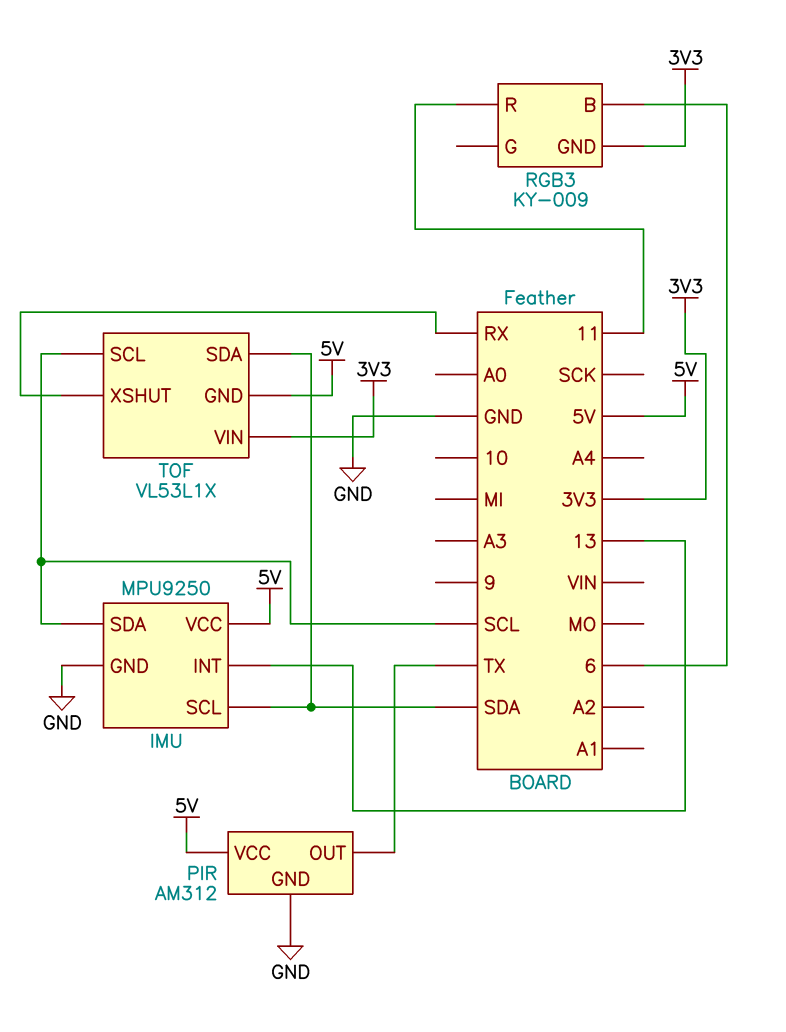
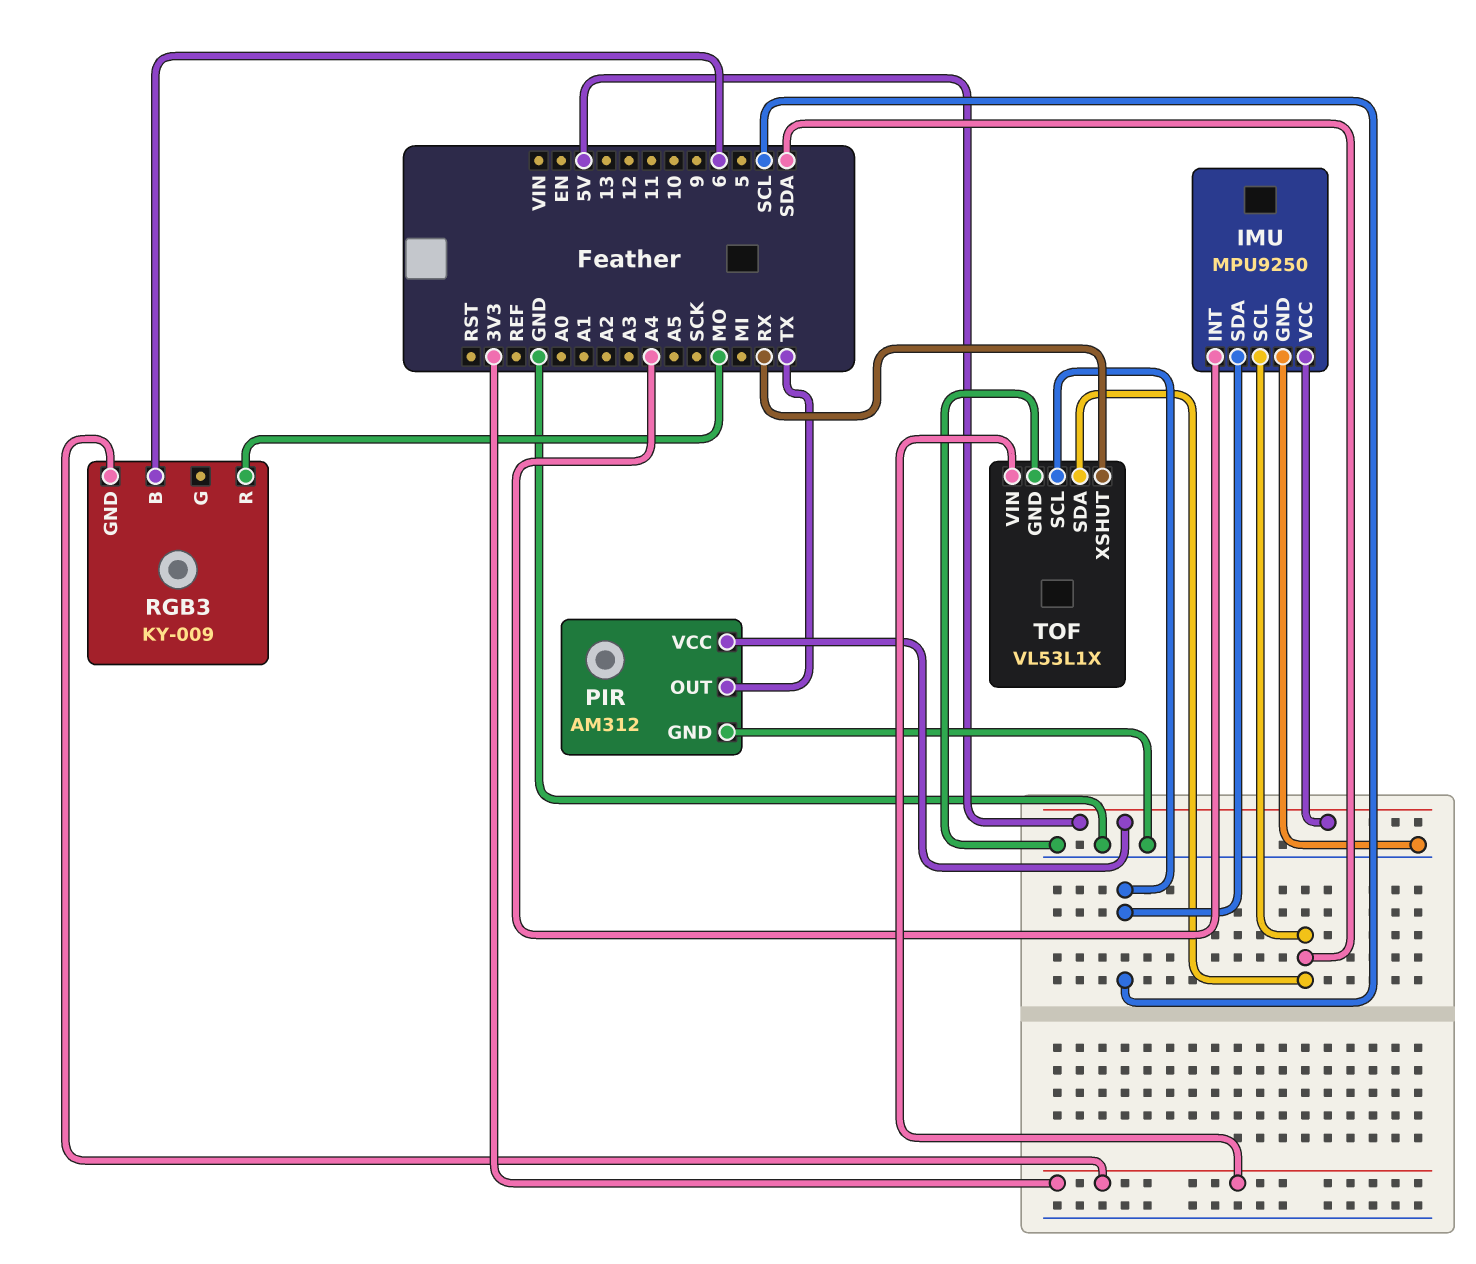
IMU pin INT: 13 -> A4
RGB3 pin R: 11 -> MO
TOF pin GND: 5V -> GND

